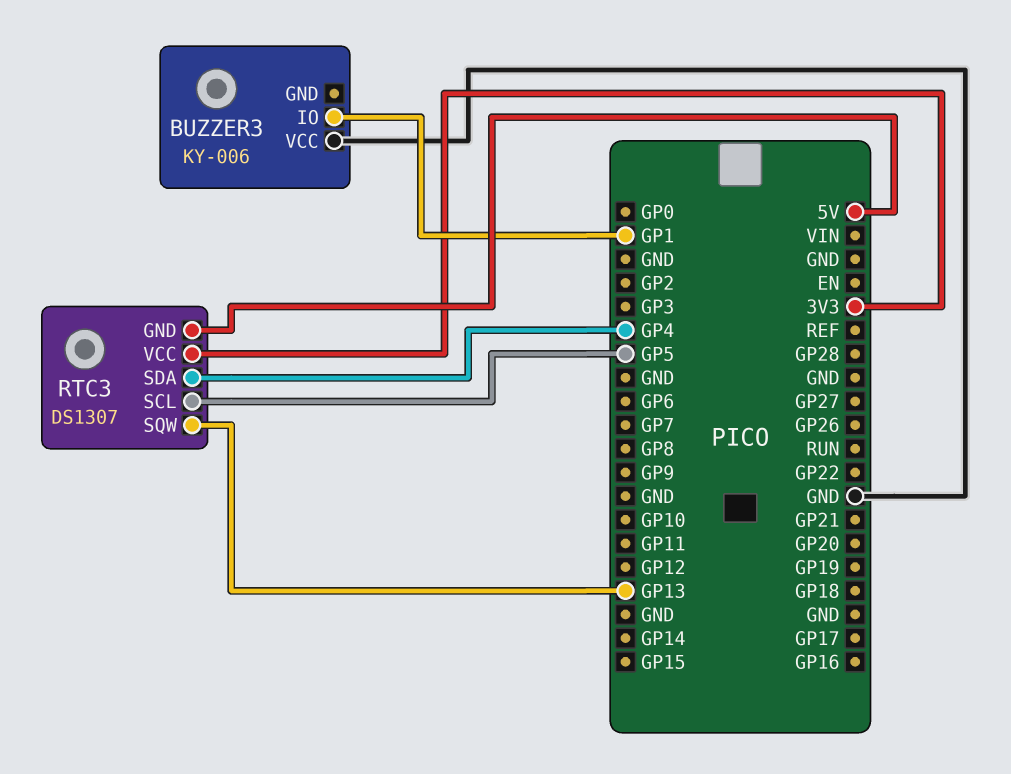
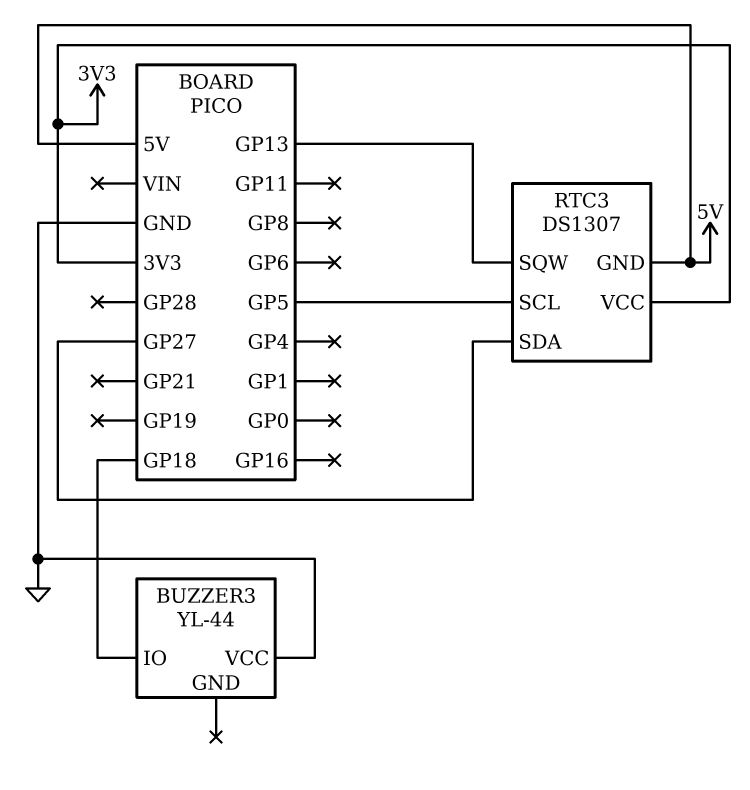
BUZZER3: KY-006 -> YL-44
BUZZER3 pin IO: GP1 -> GP18
RTC3 pin SDA: GP4 -> GP27

